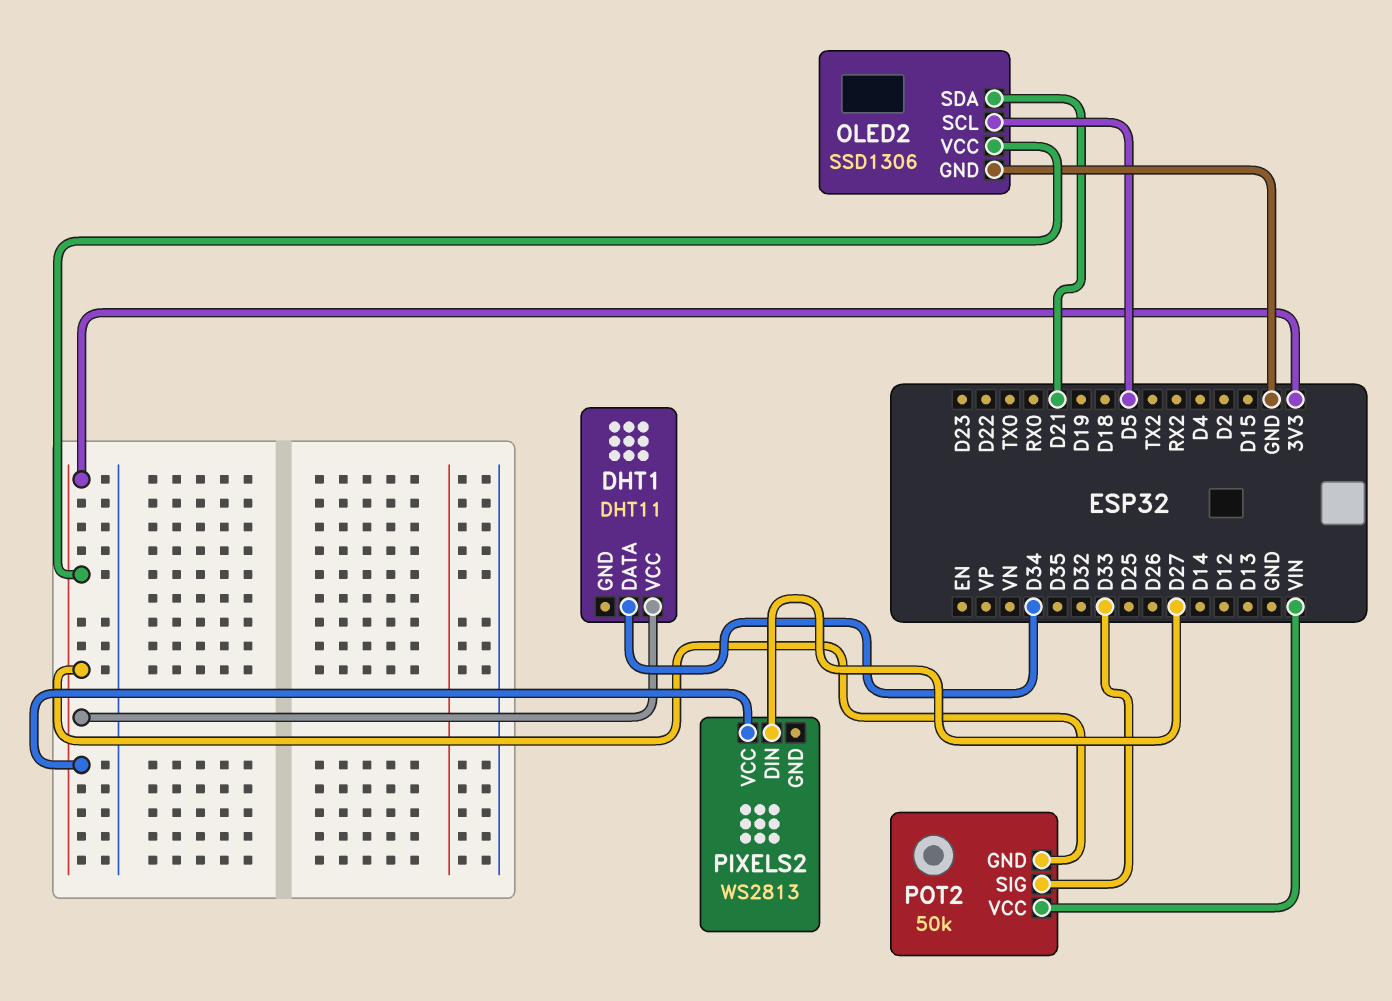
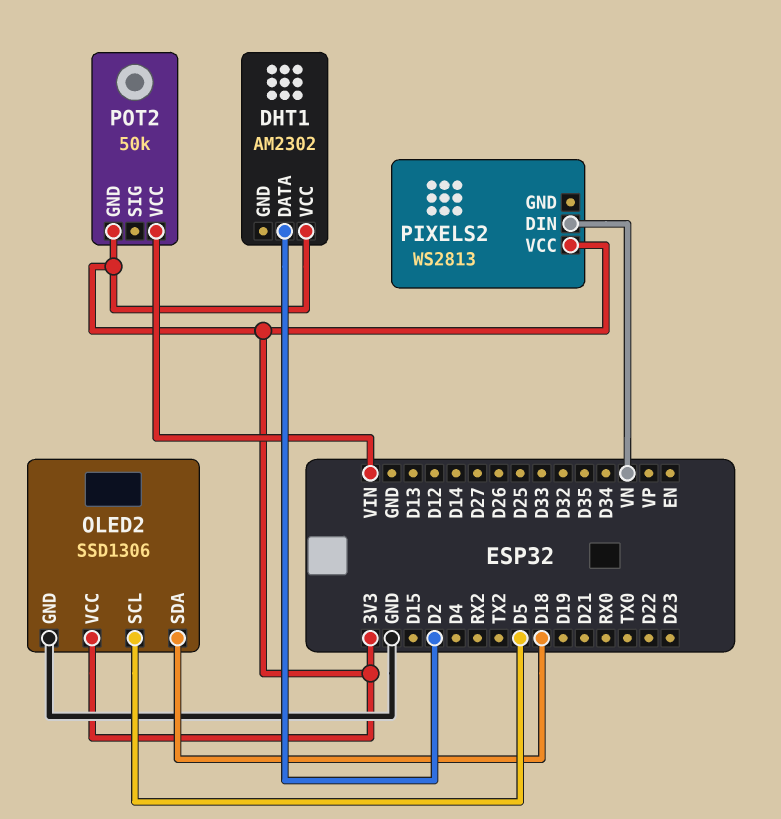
DHT1: DHT11 -> AM2302
DHT1 pin DATA: D34 -> D2
OLED2 pin SDA: D21 -> D18
PIXELS2 pin DIN: D27 -> VN
POT2 pin SIG: D33 -> none

